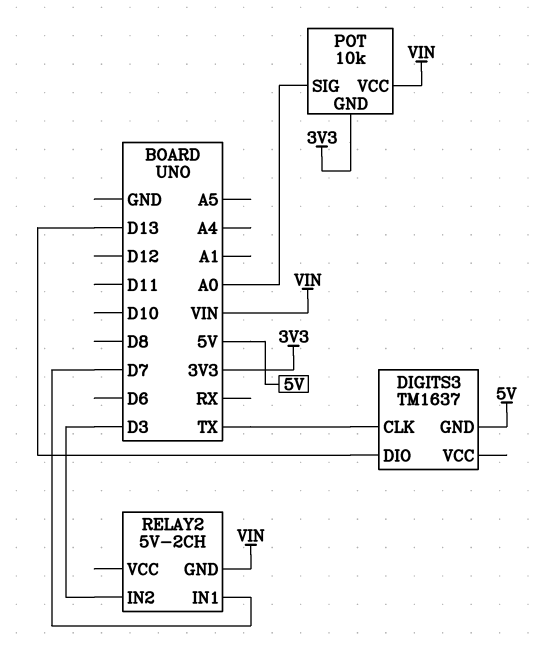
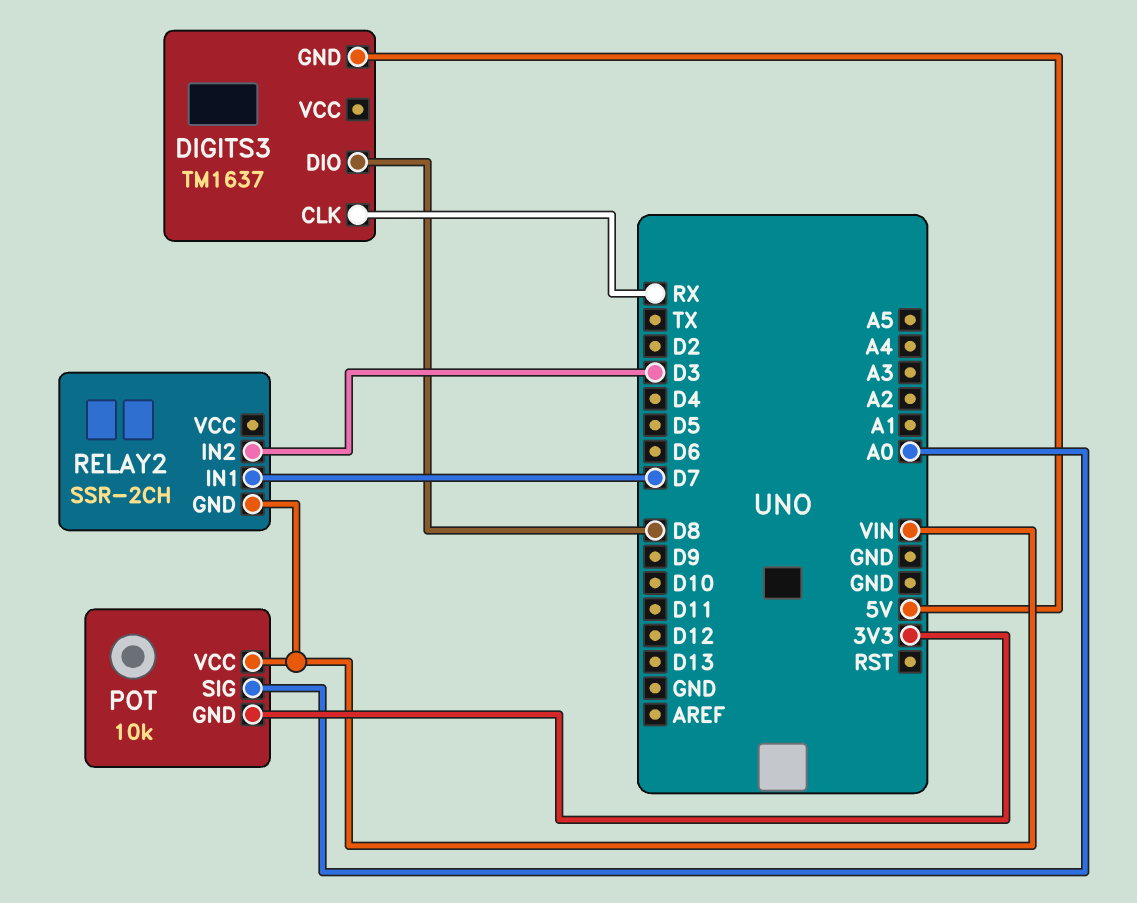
DIGITS3 pin CLK: TX -> RX
DIGITS3 pin DIO: D13 -> D8
RELAY2: 5V-2CH -> SSR-2CH

